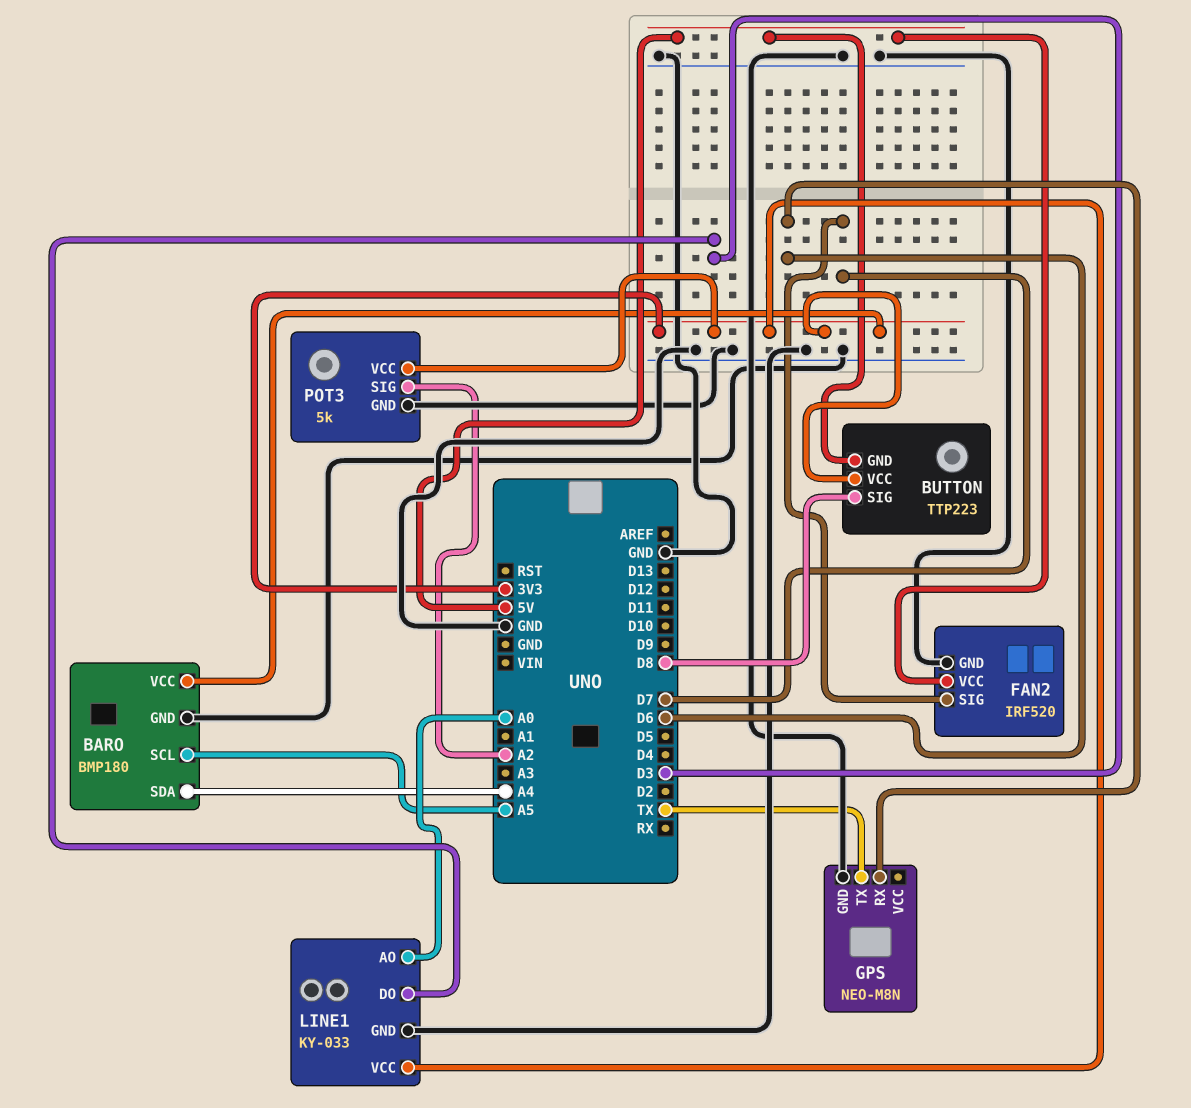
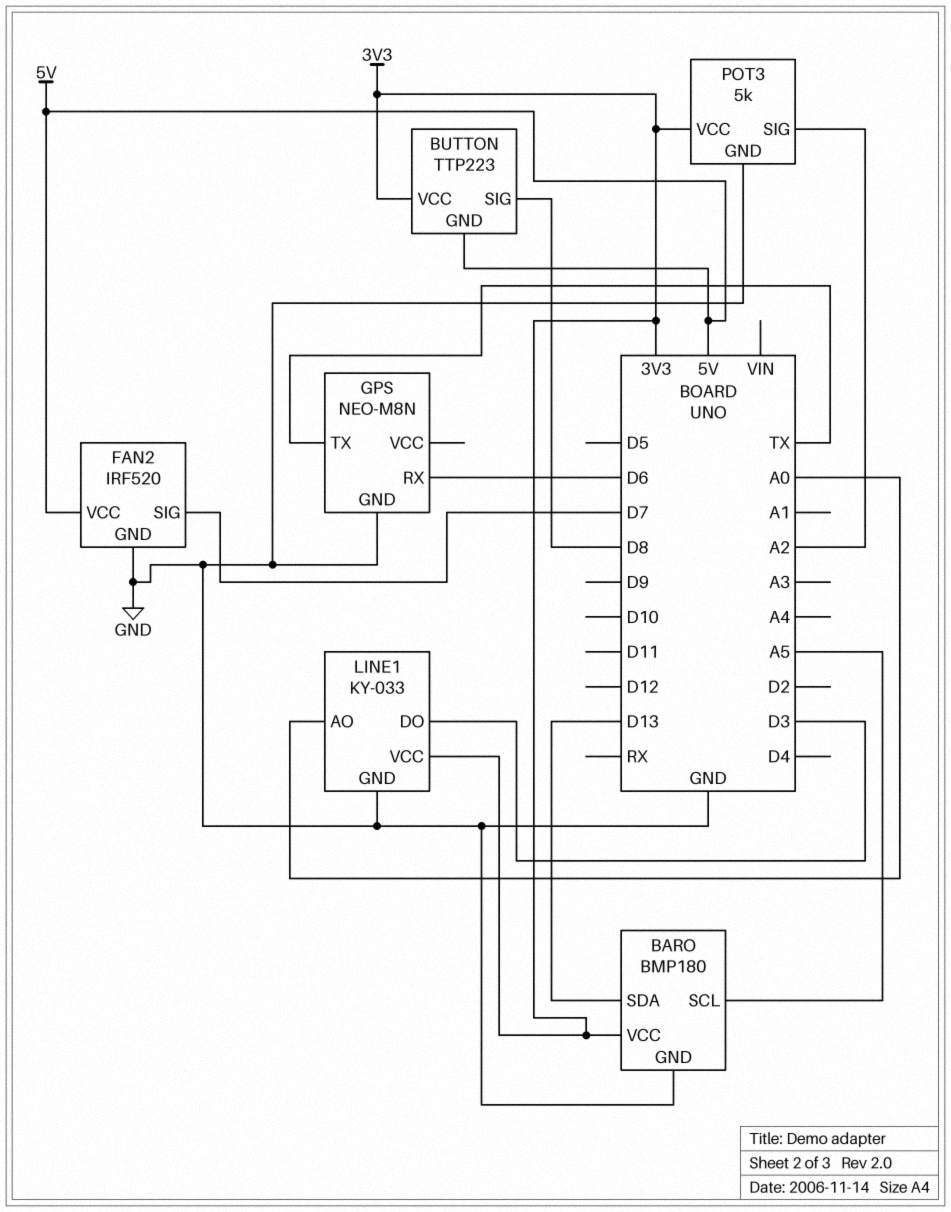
BARO pin SDA: A4 -> D13

